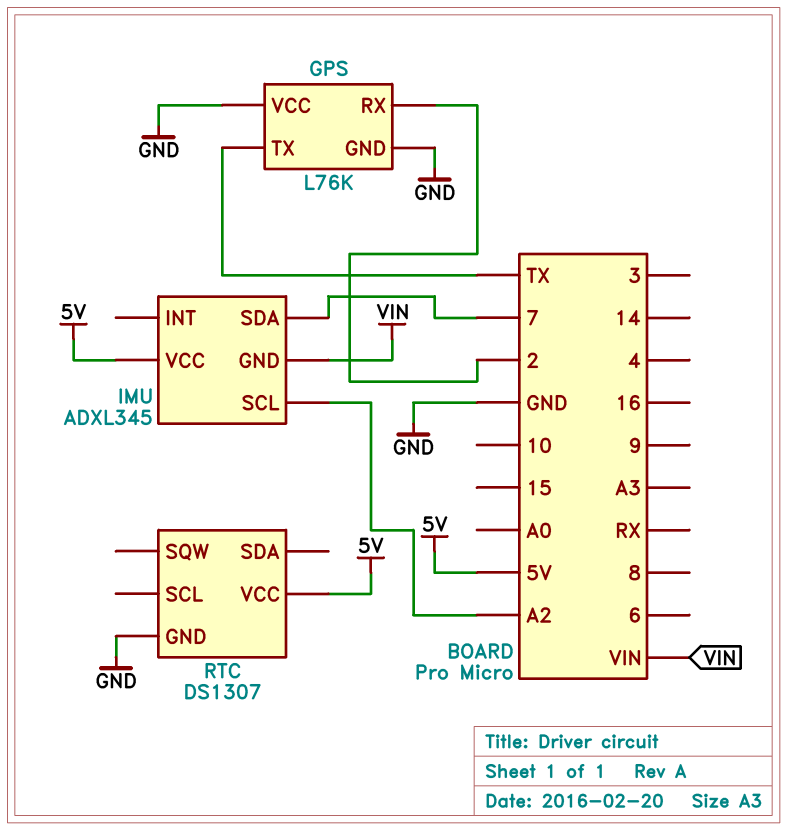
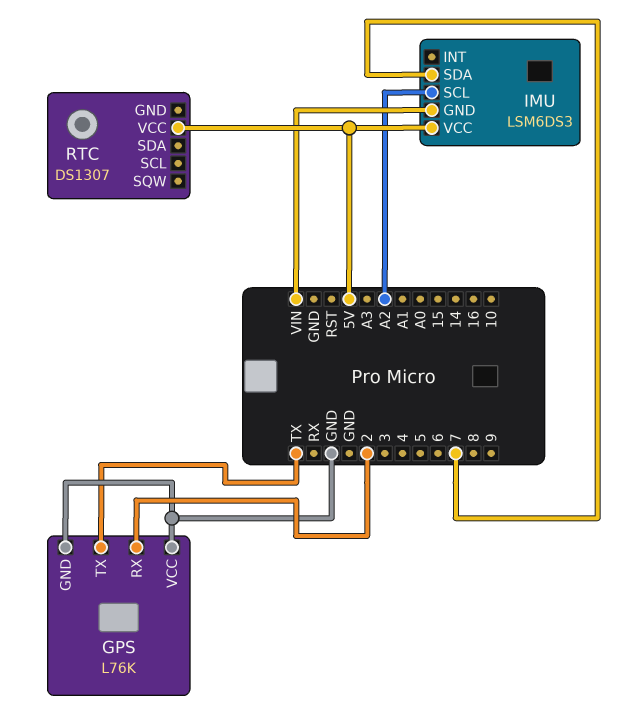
IMU: ADXL345 -> LSM6DS3
RTC pin GND: GND -> none

